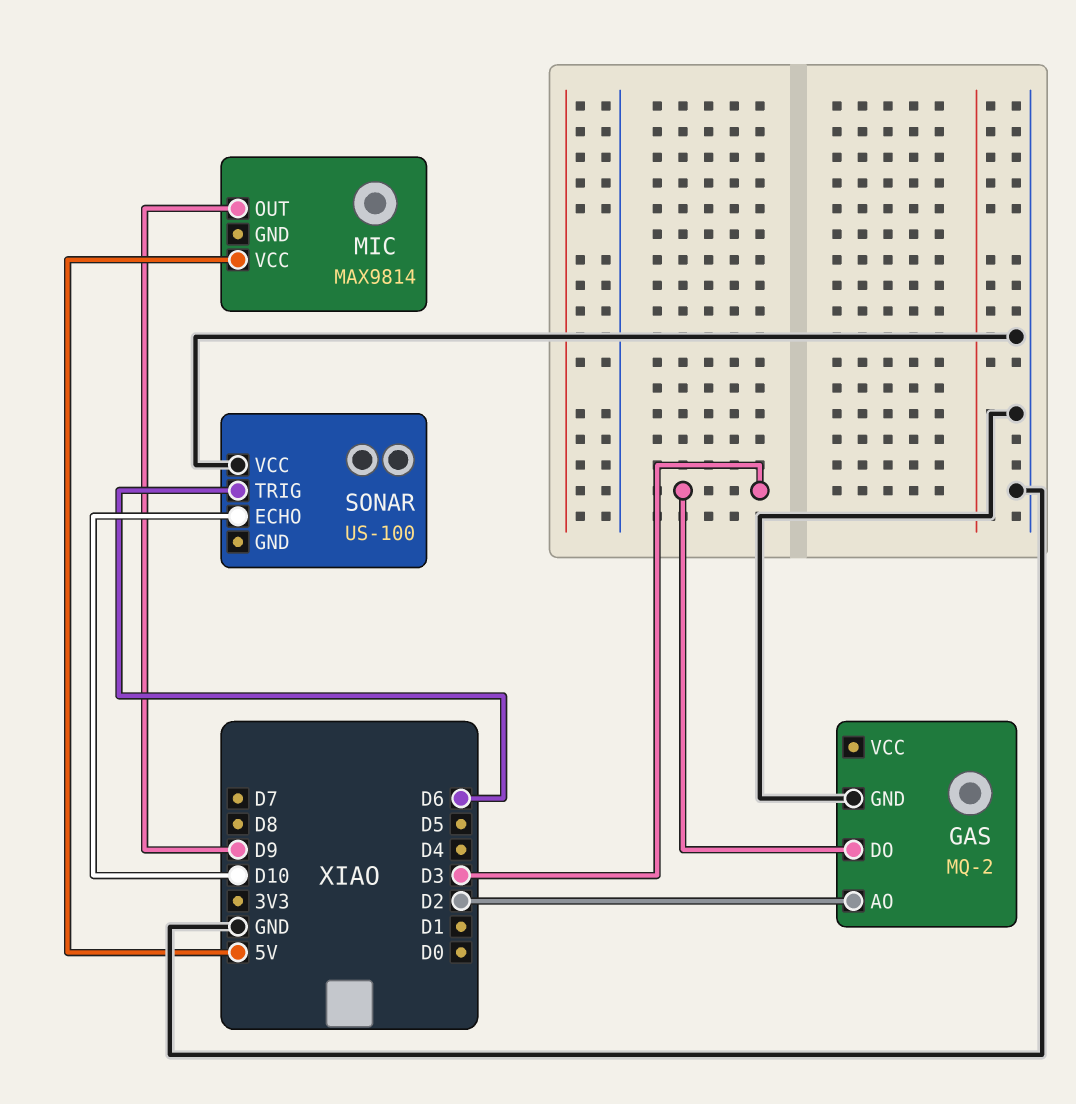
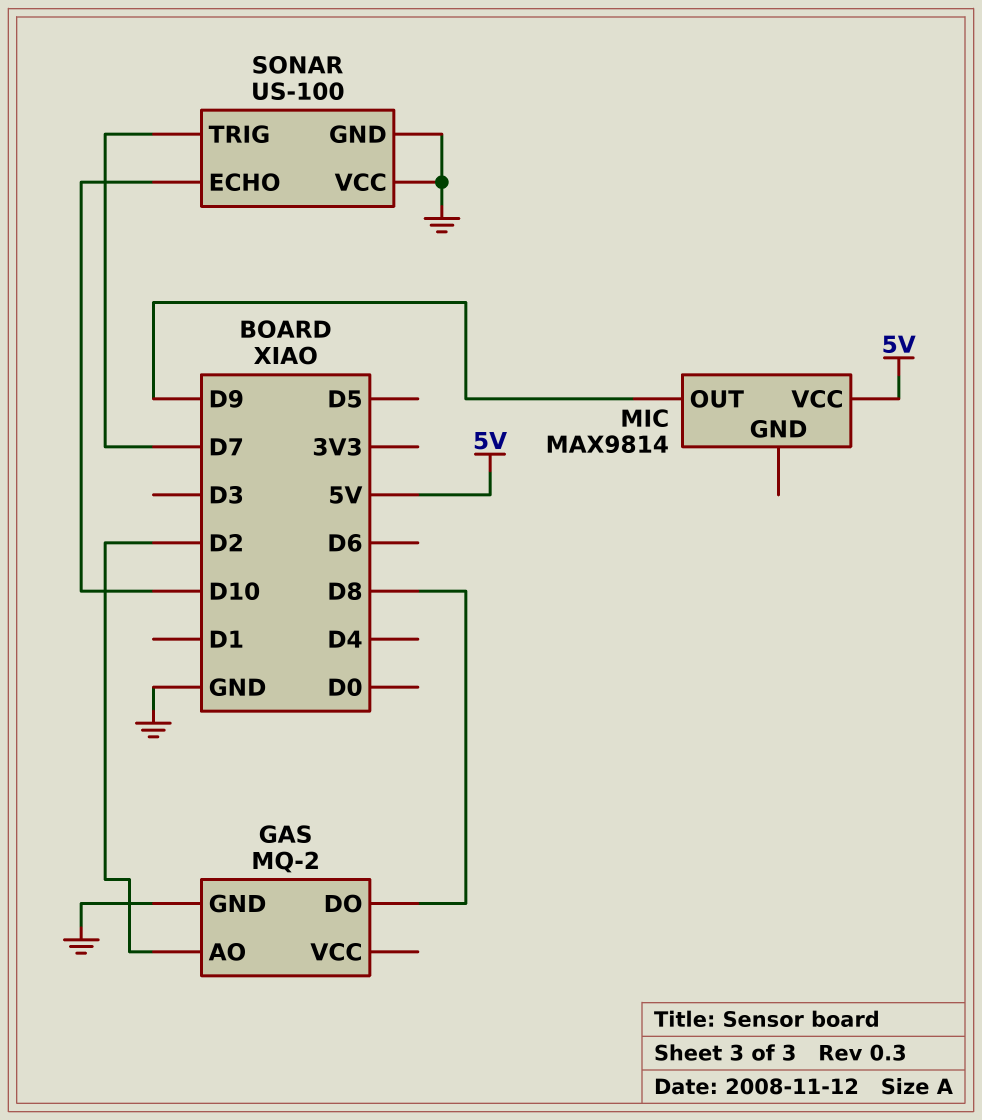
GAS pin DO: D3 -> D8
SONAR pin GND: none -> GND
SONAR pin TRIG: D6 -> D7

